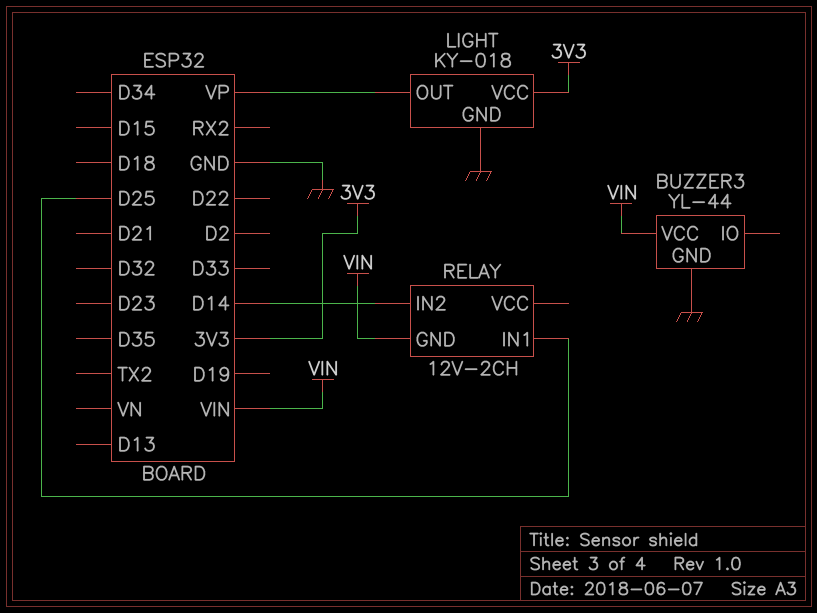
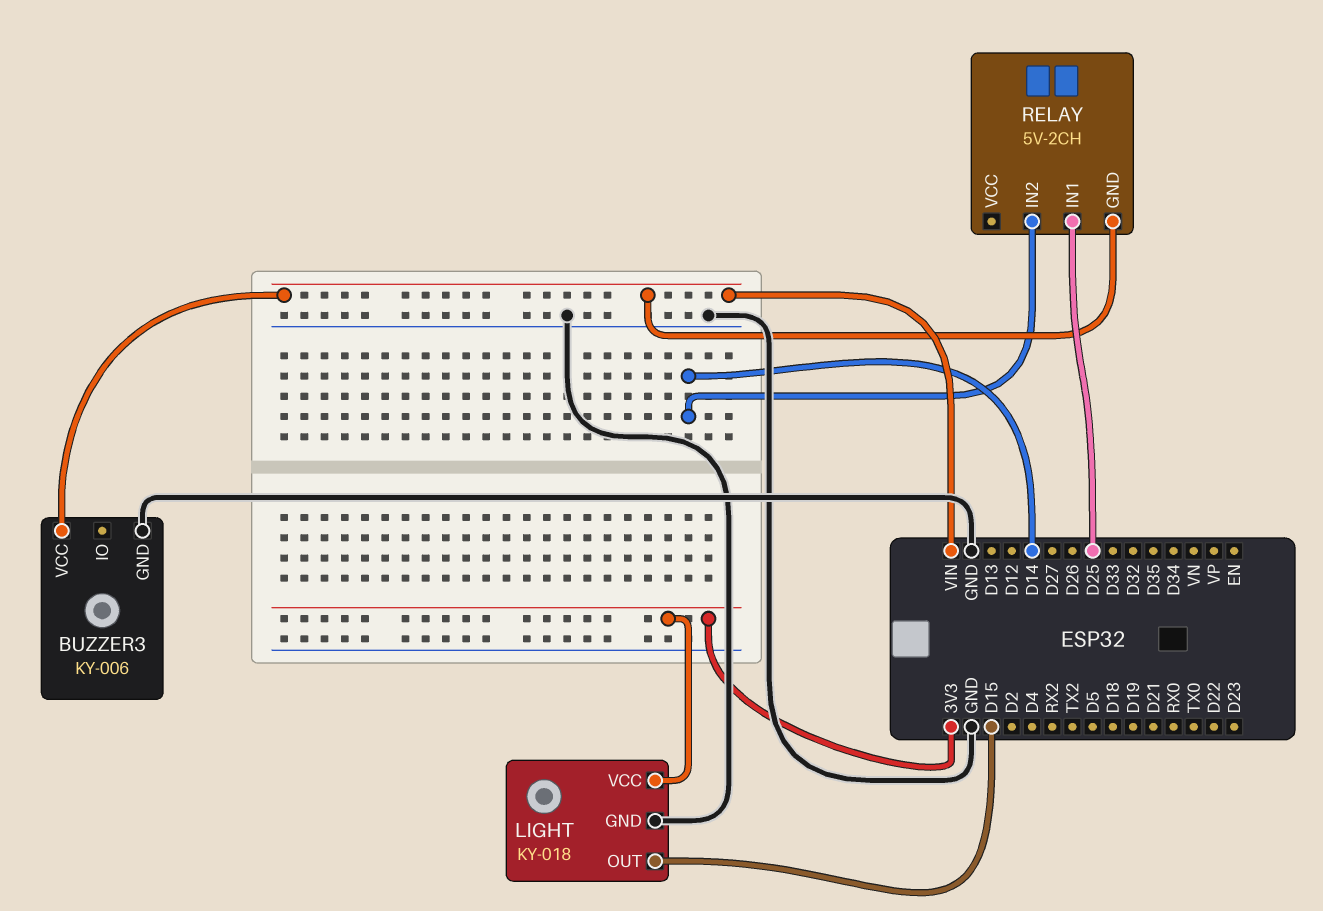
BUZZER3: YL-44 -> KY-006
LIGHT pin OUT: VP -> D15
RELAY: 12V-2CH -> 5V-2CH

